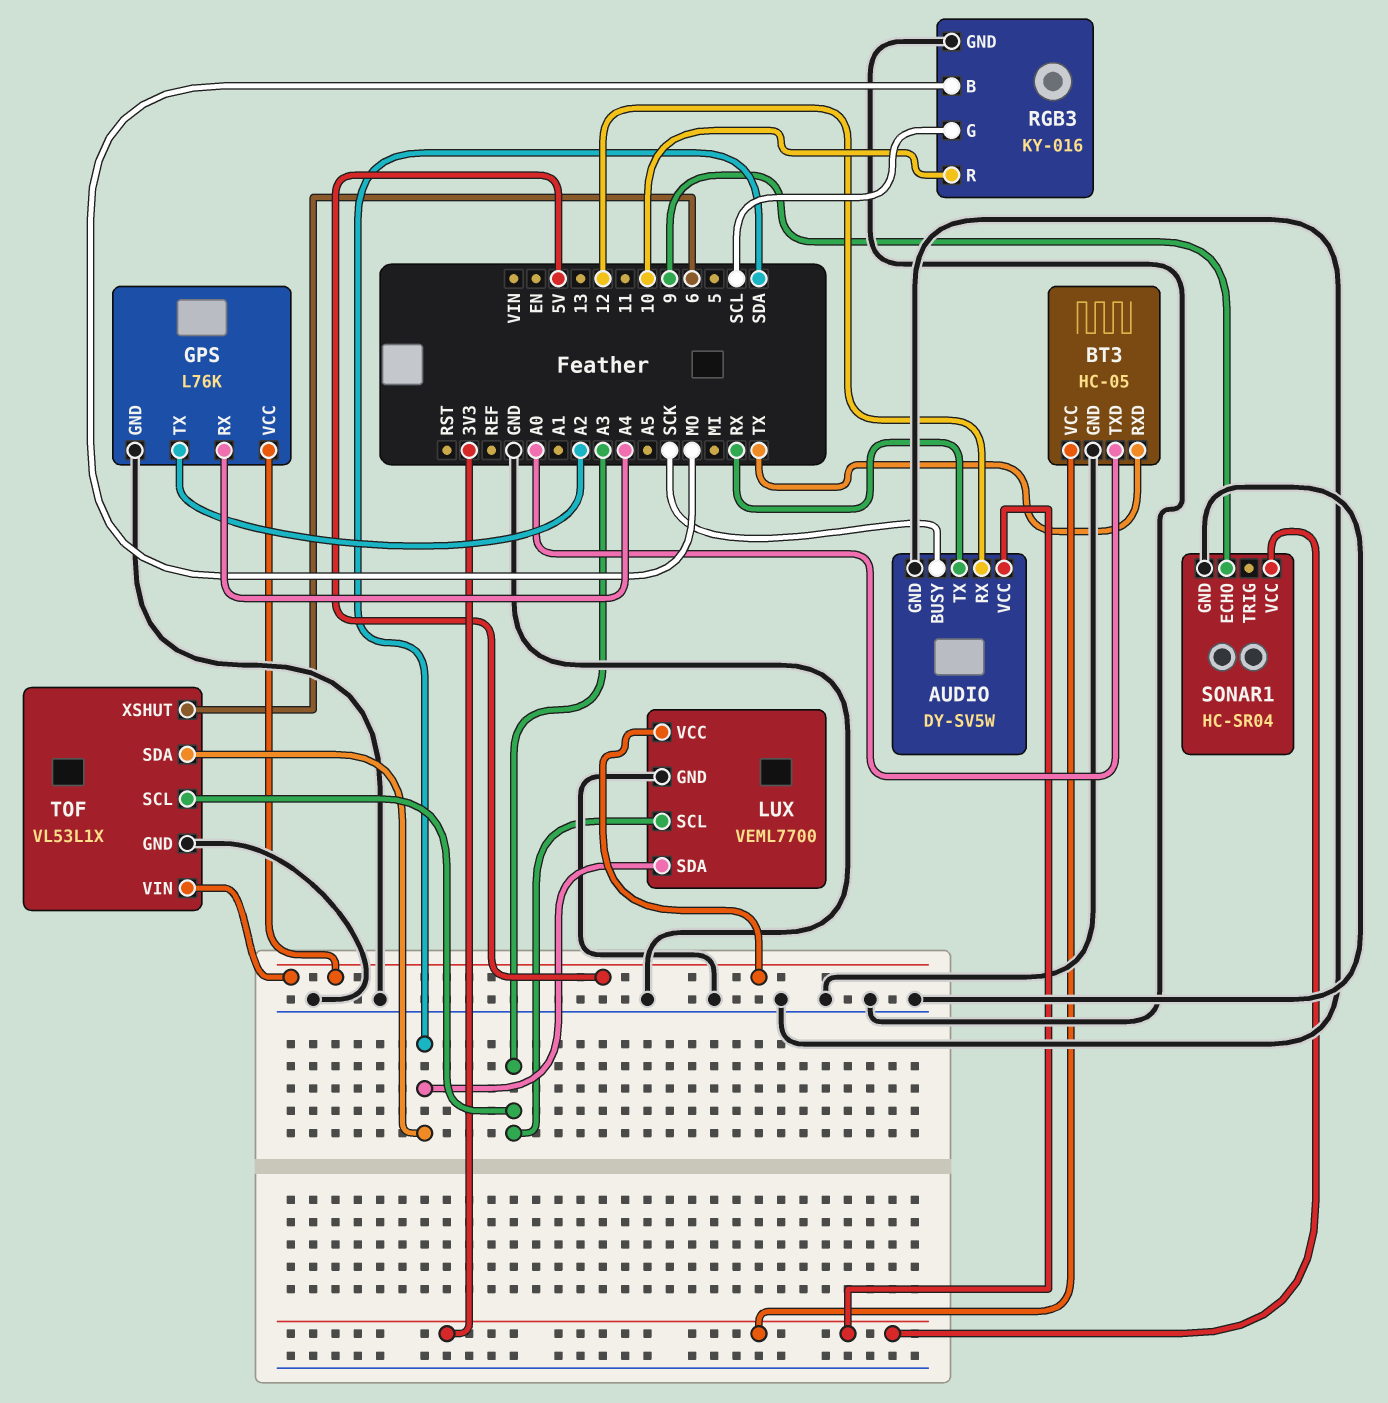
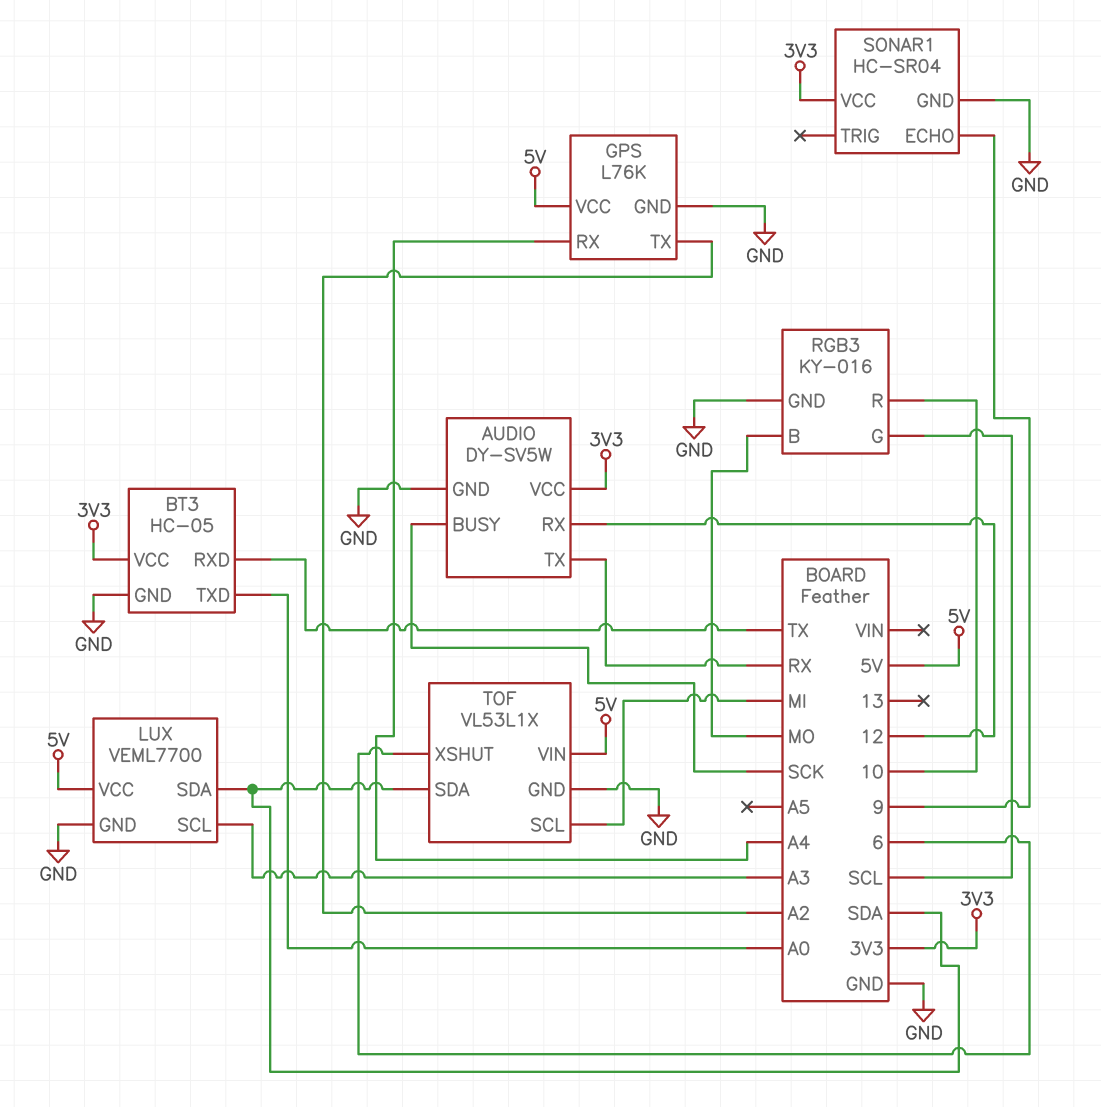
TOF pin SCL: A3 -> MI

